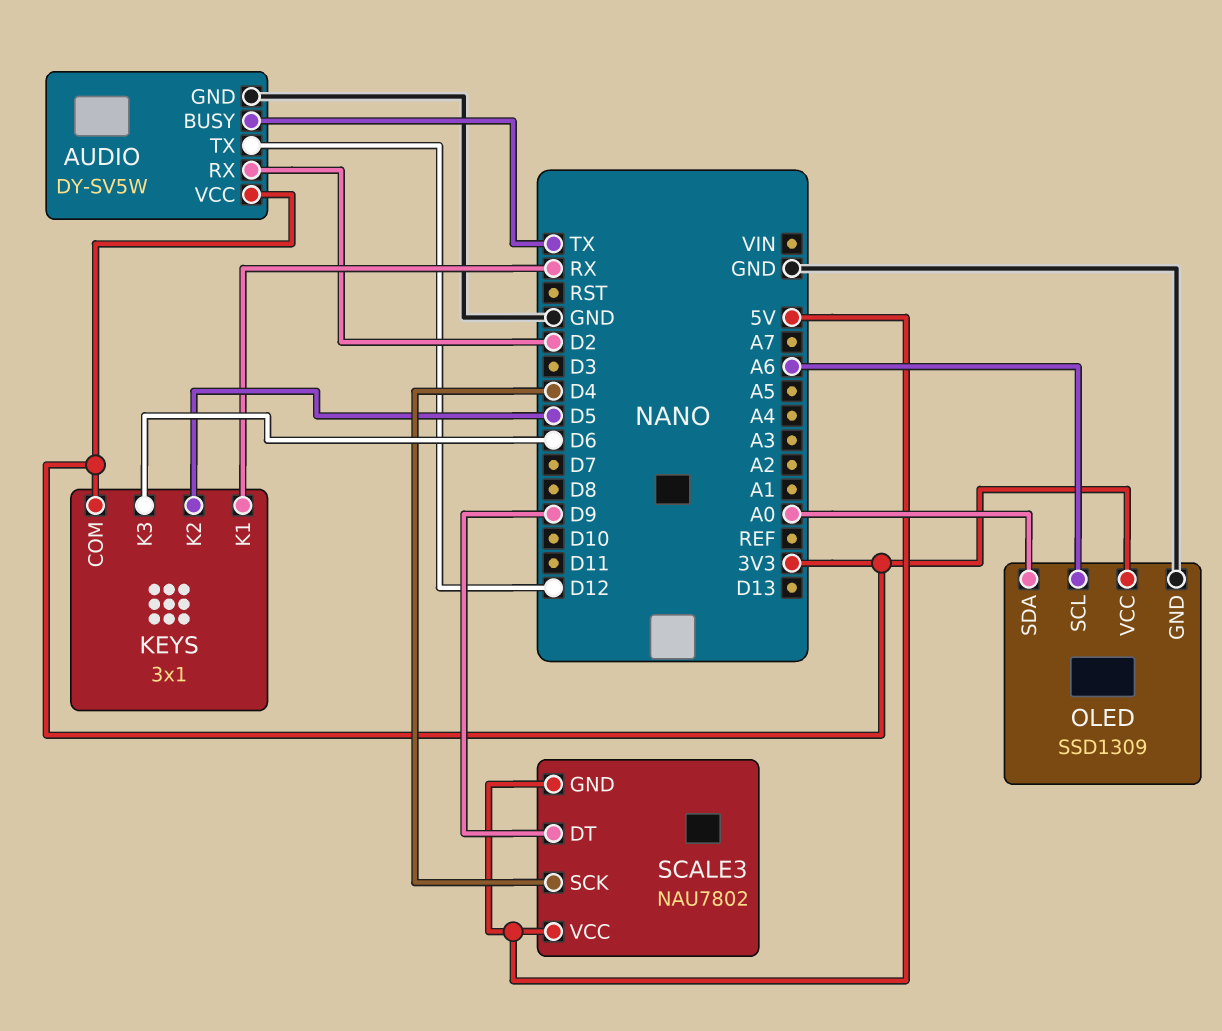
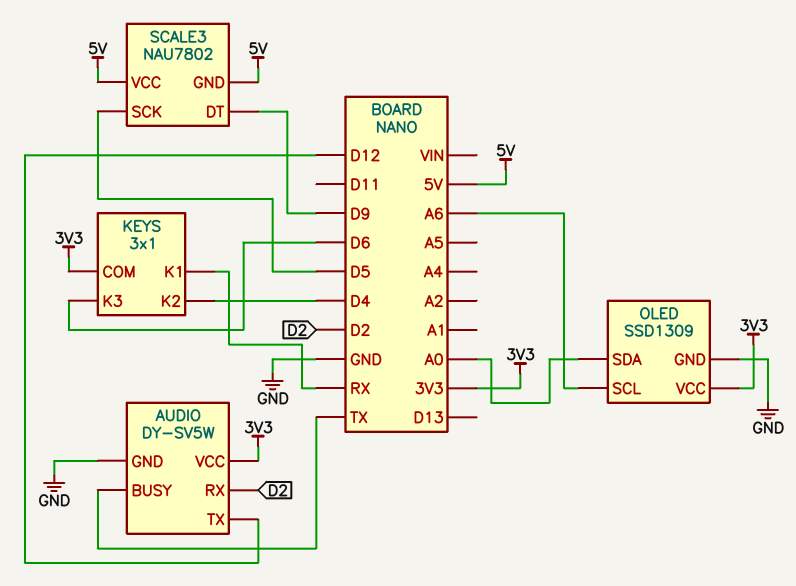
KEYS pin K2: D5 -> D4
SCALE3 pin SCK: D4 -> D5

